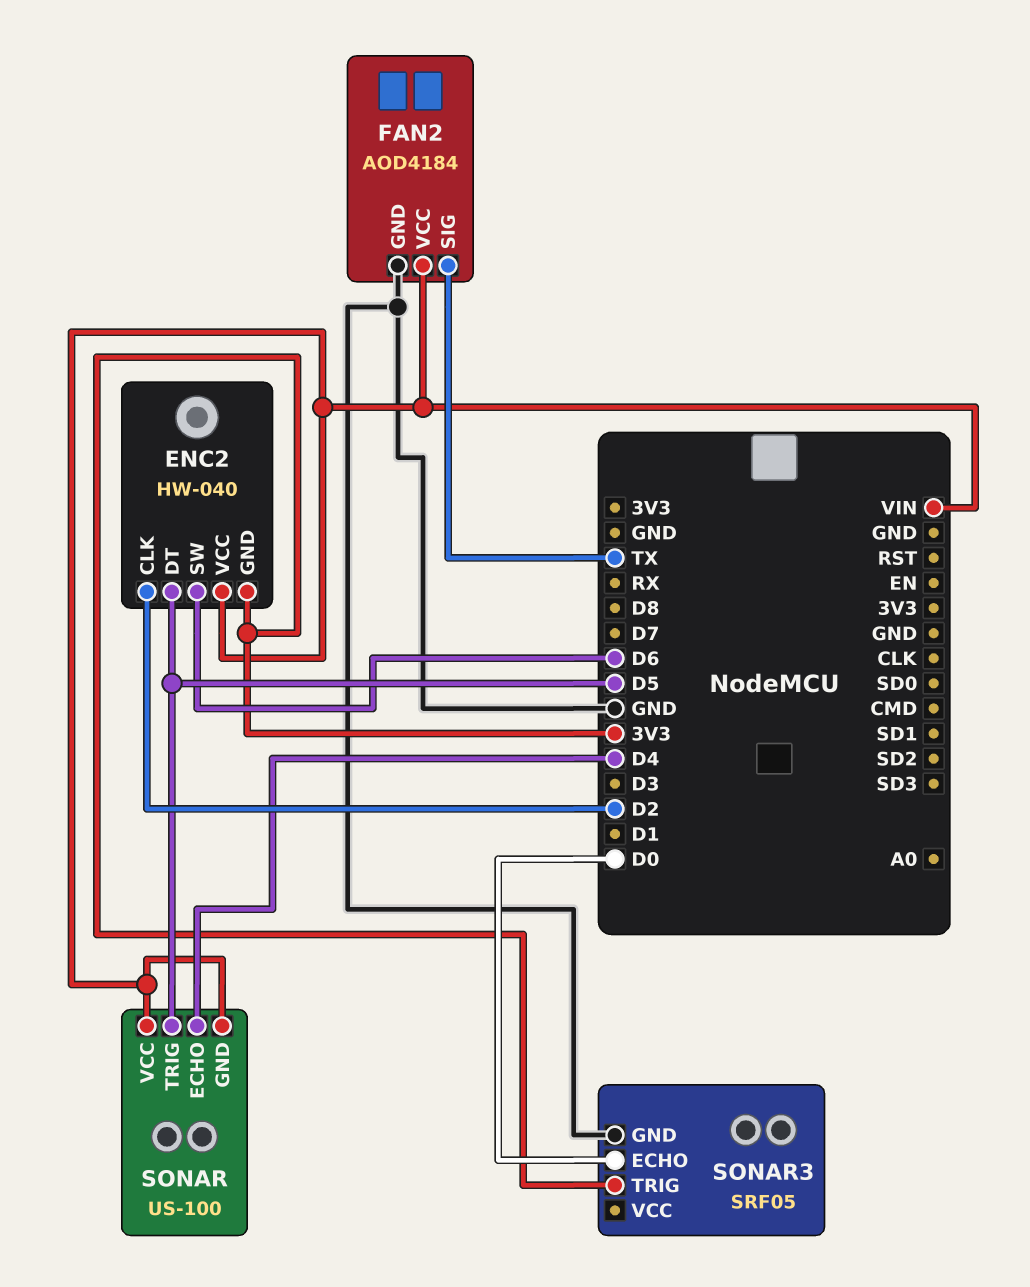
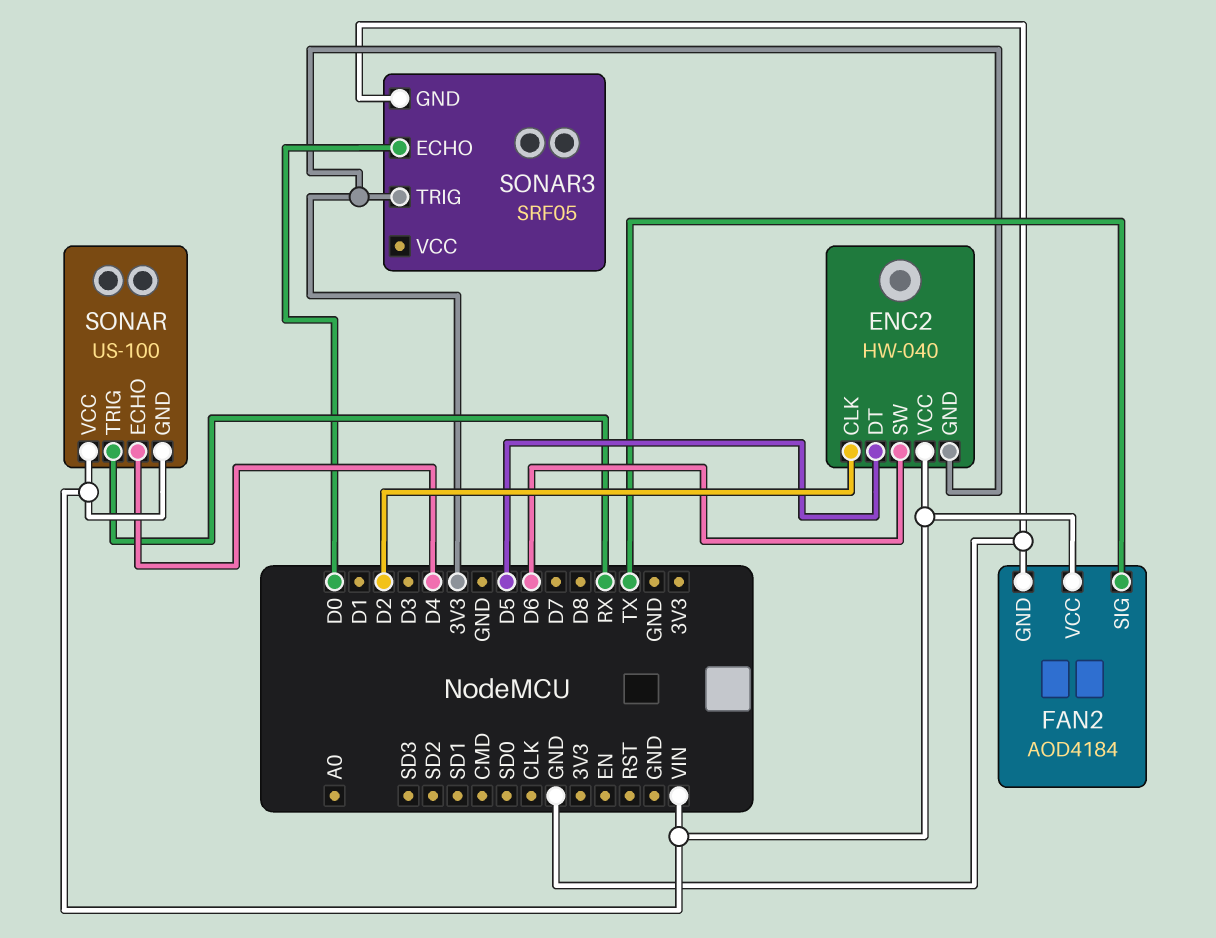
SONAR pin TRIG: D5 -> RX

